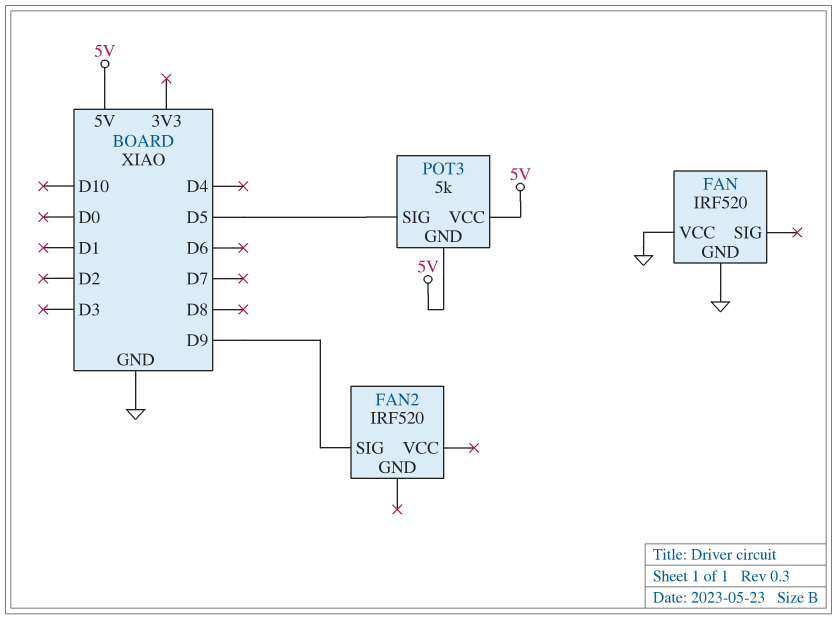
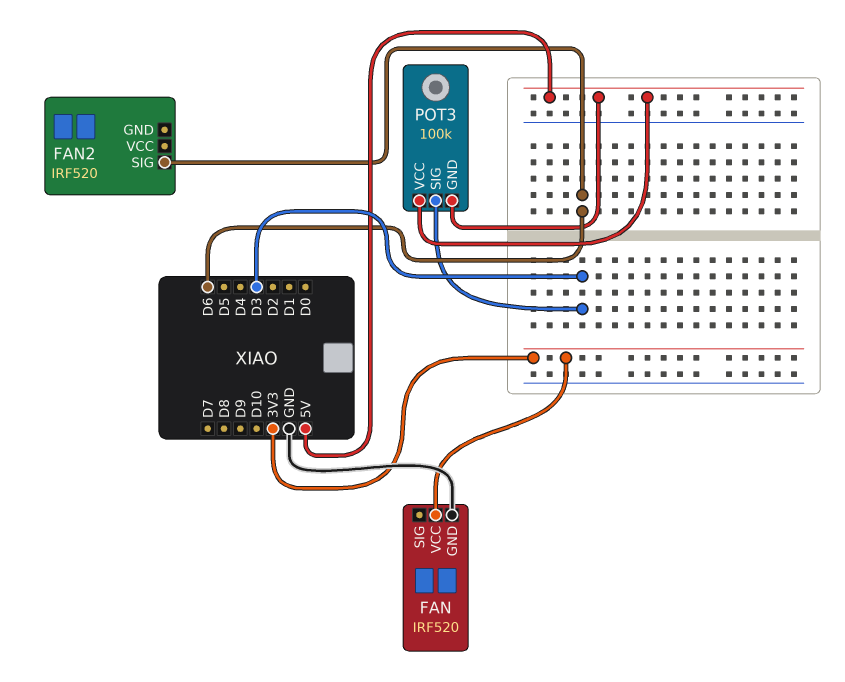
FAN pin VCC: GND -> 3V3
FAN2 pin SIG: D9 -> D6
POT3: 5k -> 100k
POT3 pin SIG: D5 -> D3

